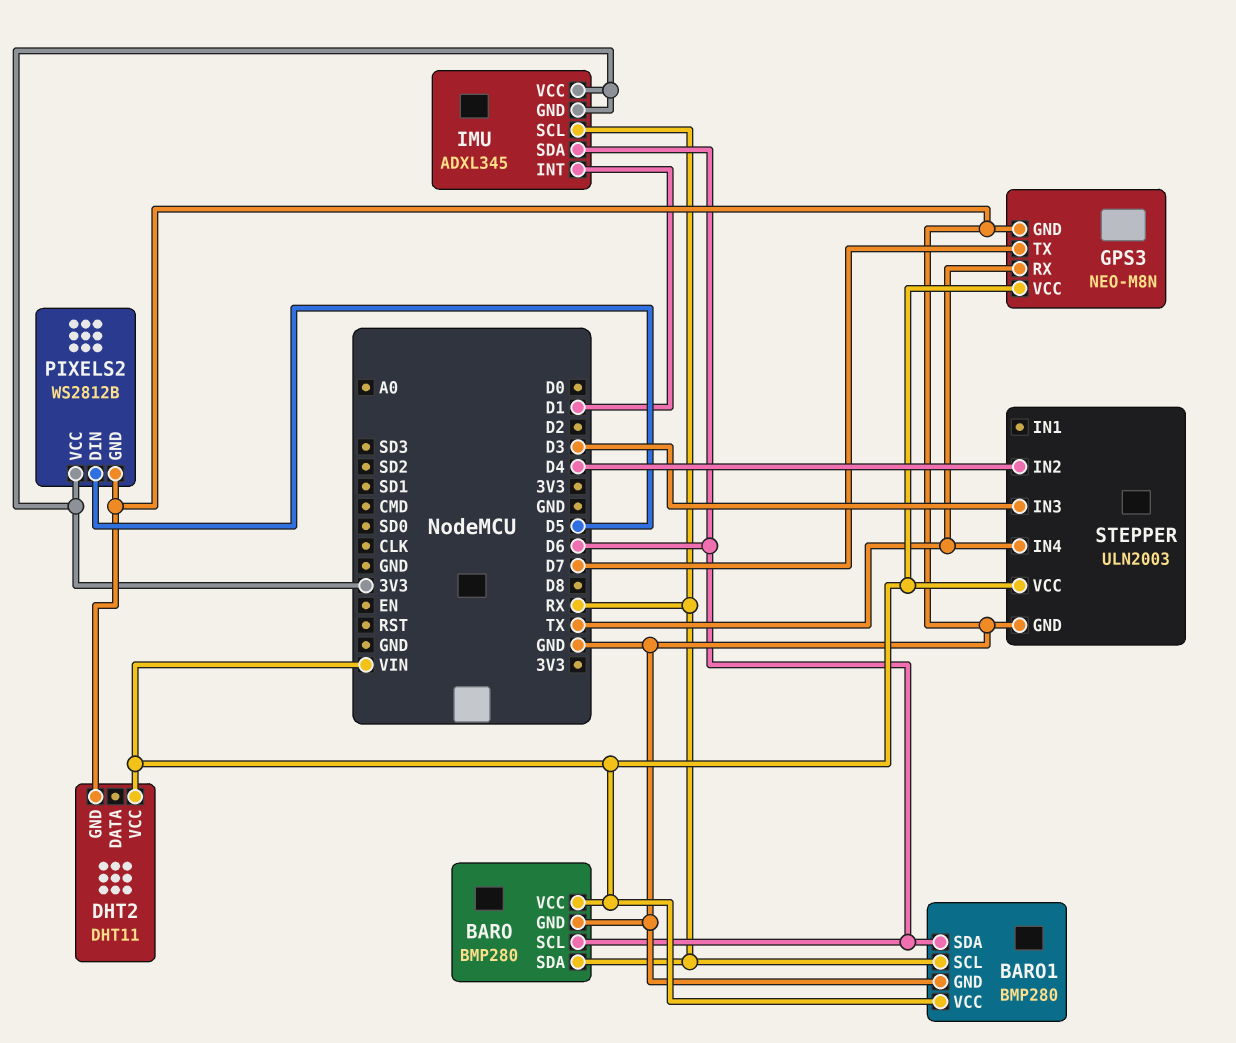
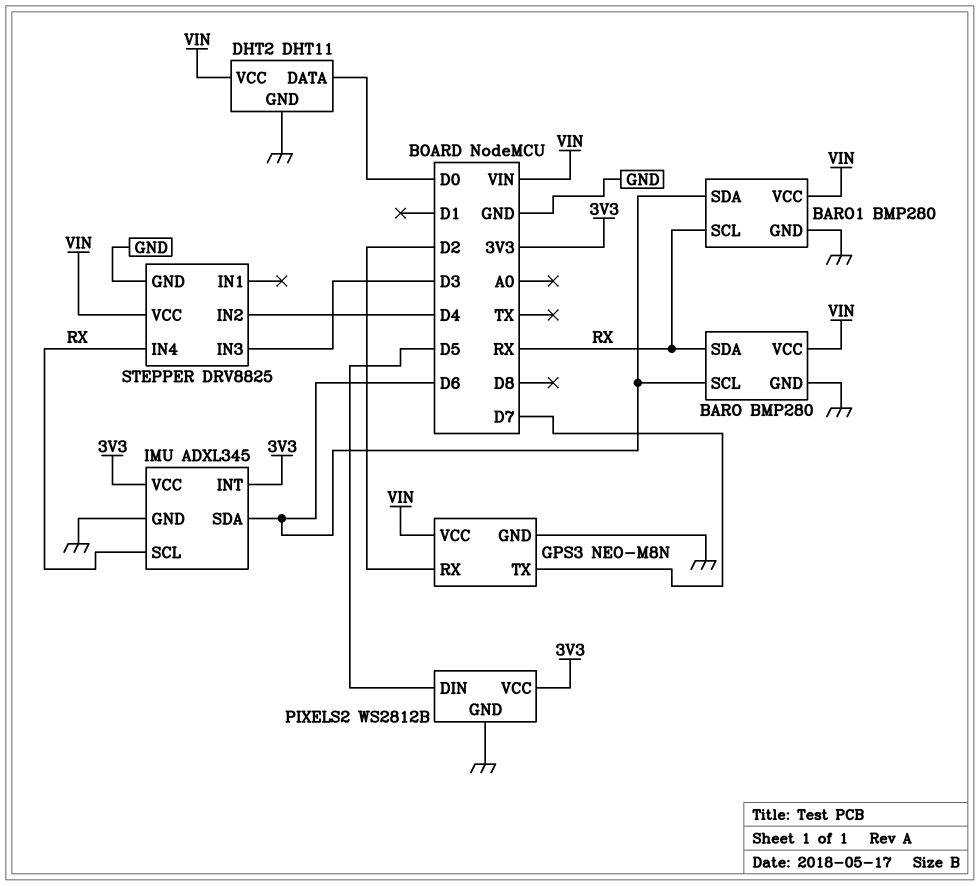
DHT2 pin DATA: none -> D0
GPS3 pin RX: TX -> D2
IMU pin GND: 3V3 -> GND
IMU pin INT: D1 -> 3V3
STEPPER: ULN2003 -> DRV8825
STEPPER pin IN4: TX -> RX

